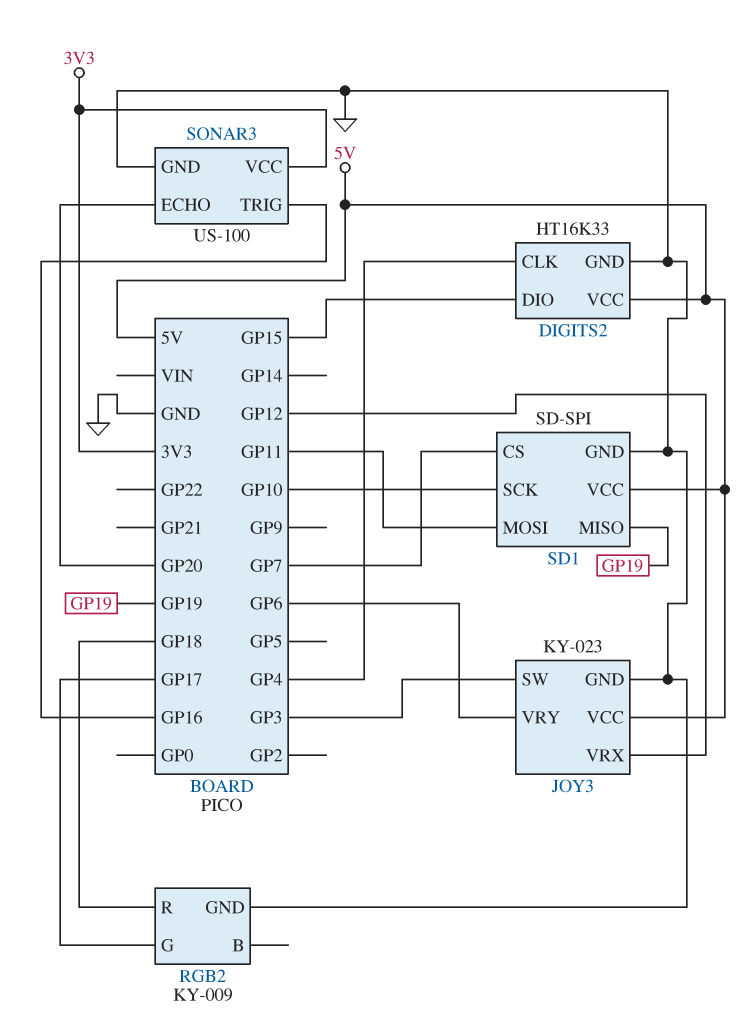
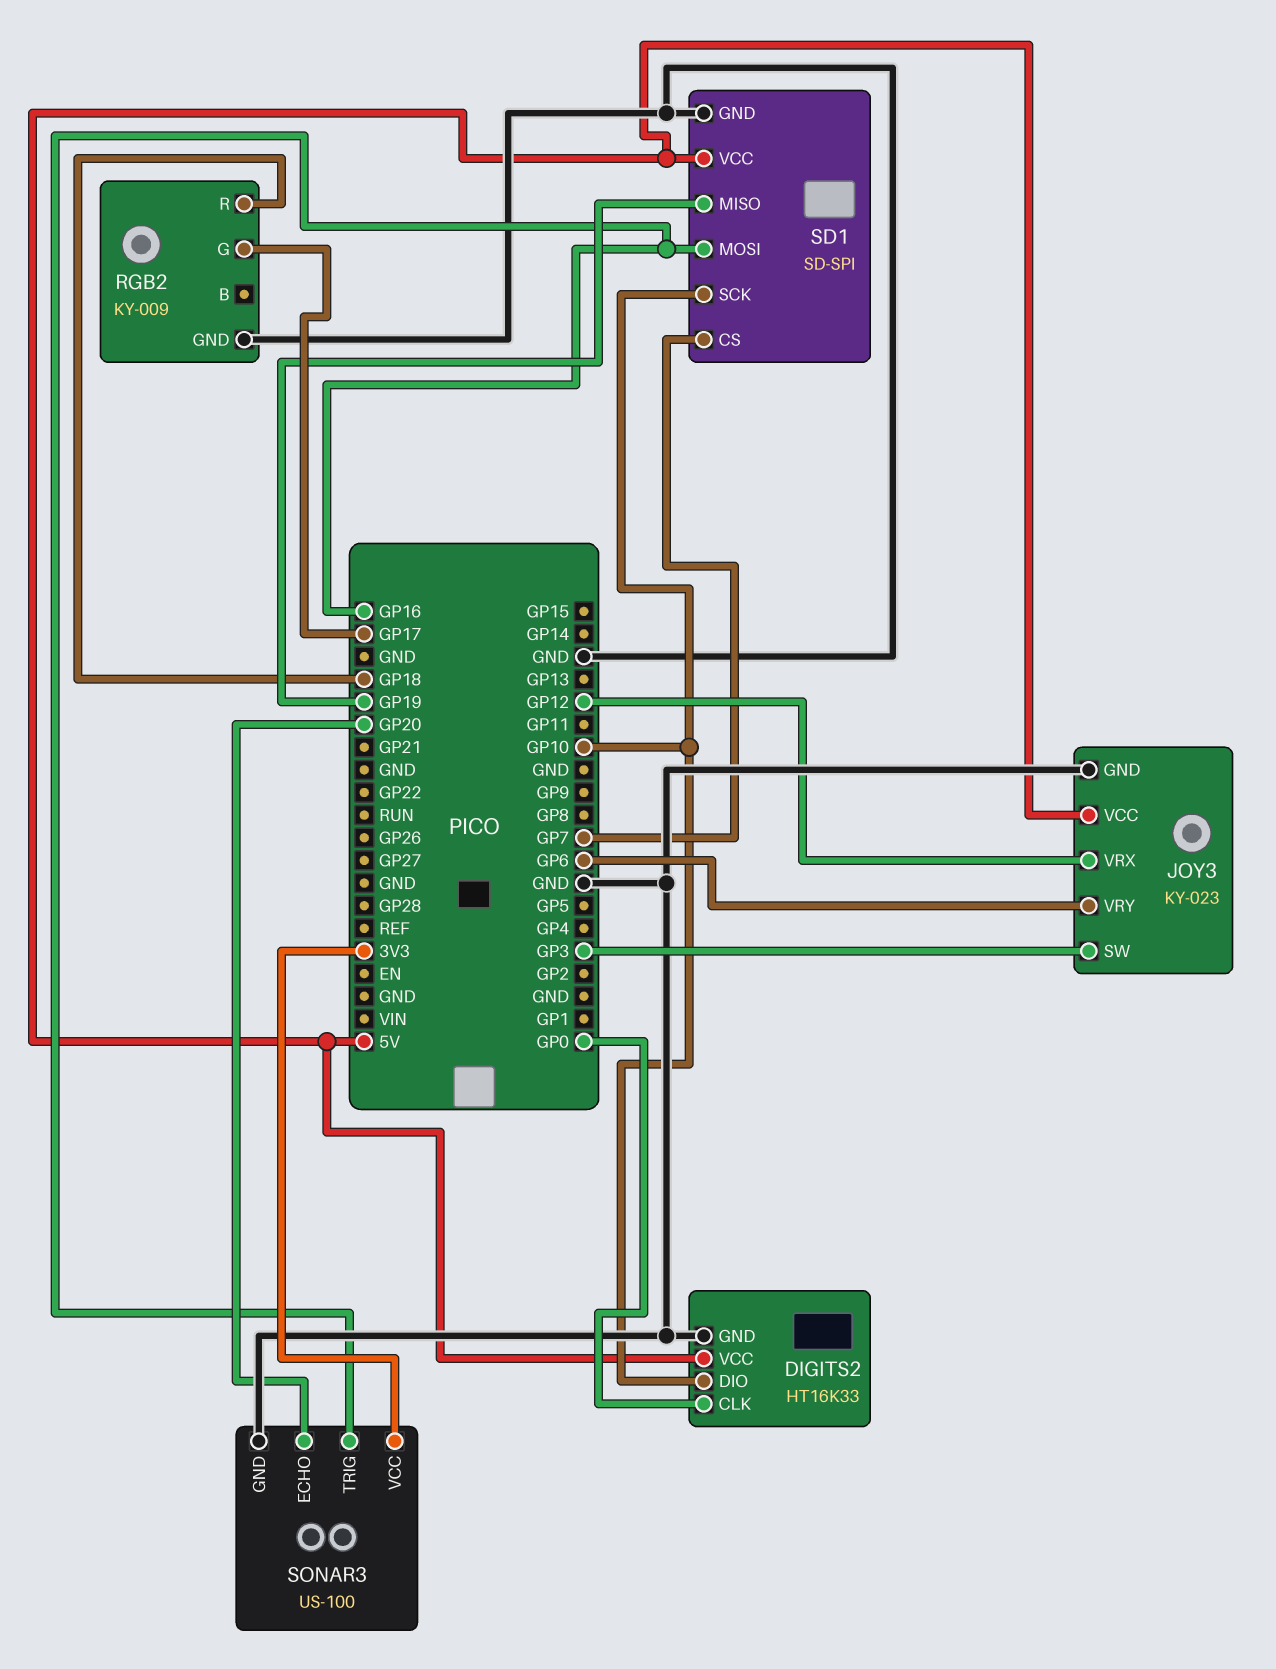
DIGITS2 pin CLK: GP4 -> GP0
DIGITS2 pin DIO: GP15 -> GP10
SD1 pin MOSI: GP11 -> GP16

